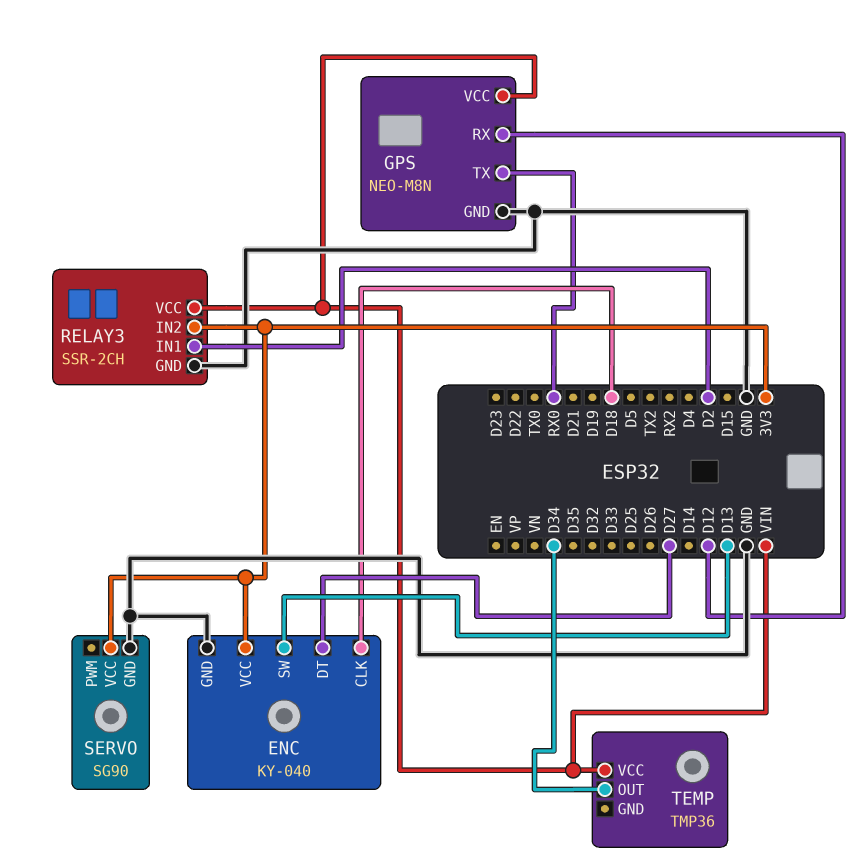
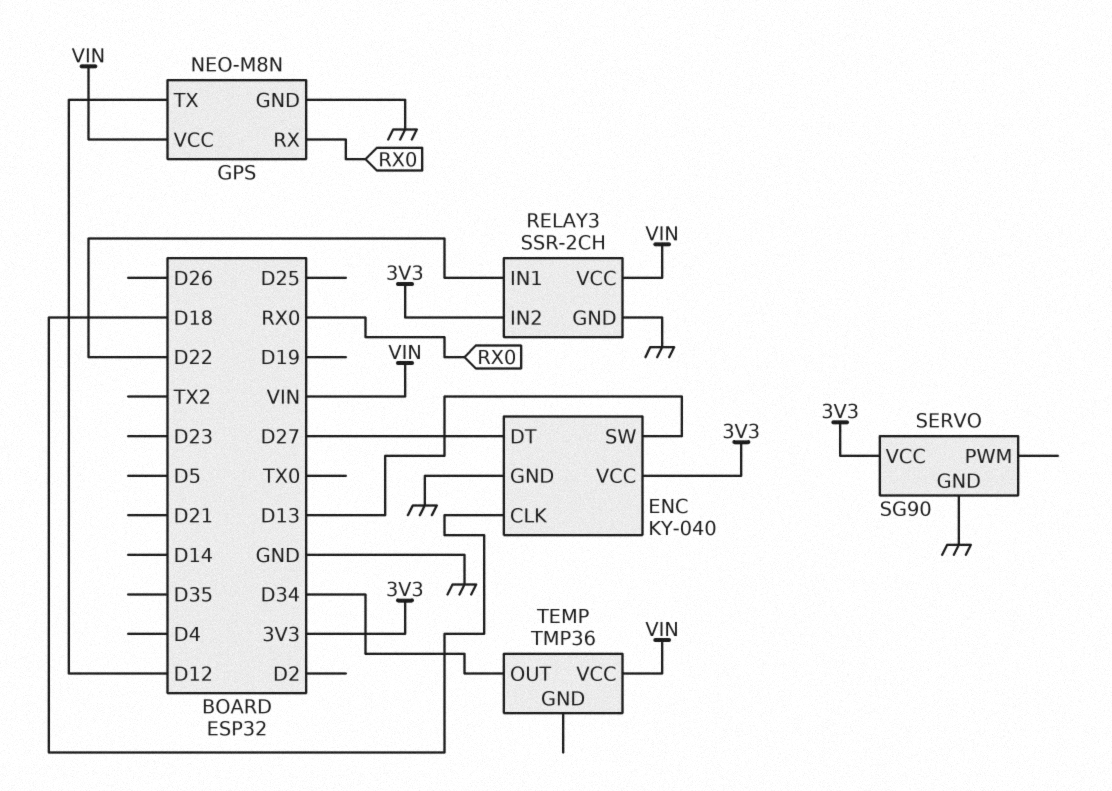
GPS pin RX: D12 -> RX0
GPS pin TX: RX0 -> D12
RELAY3 pin IN1: D2 -> D22

